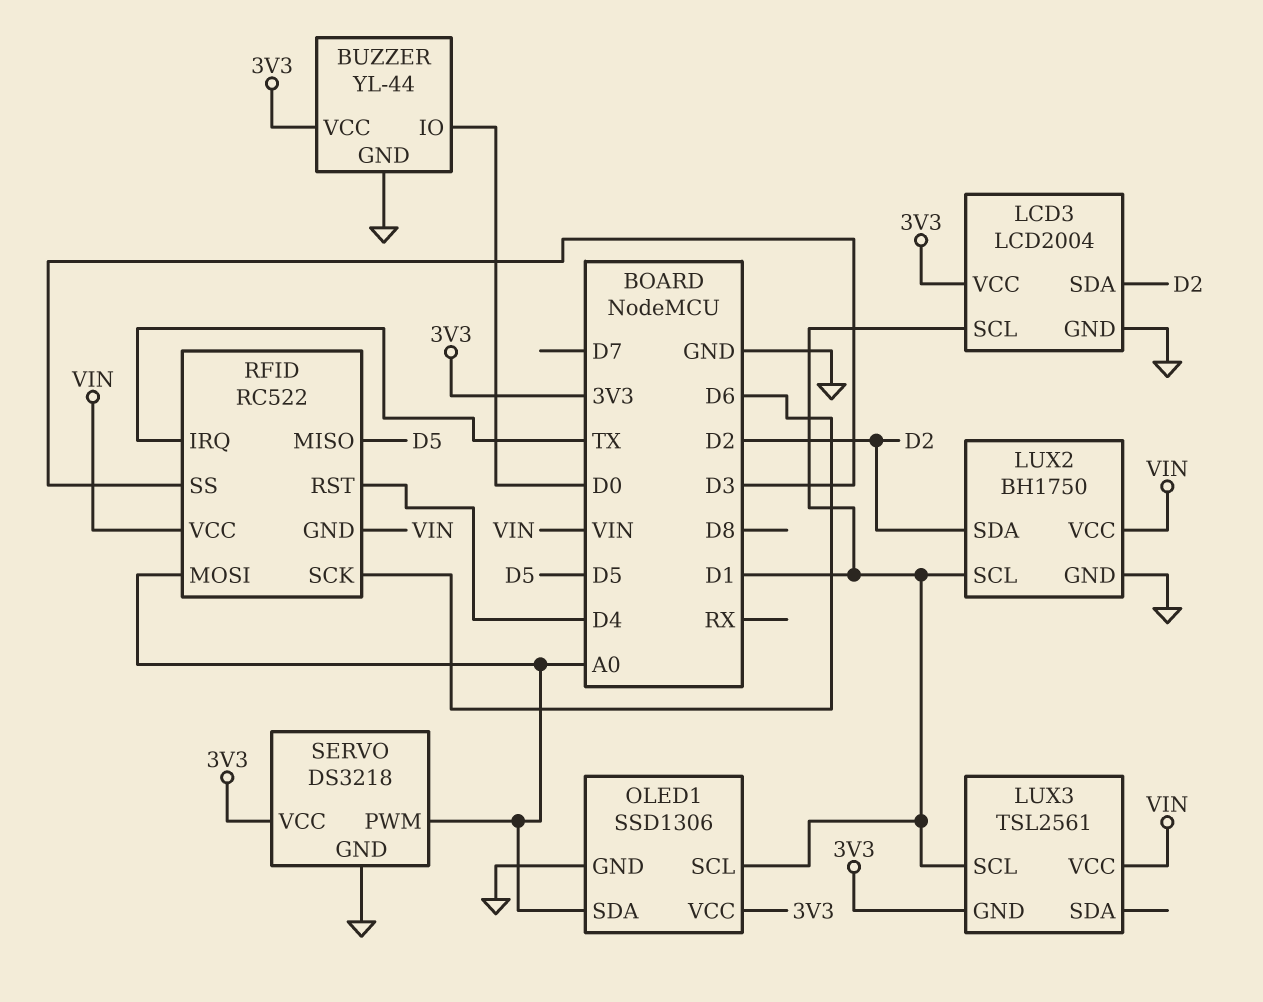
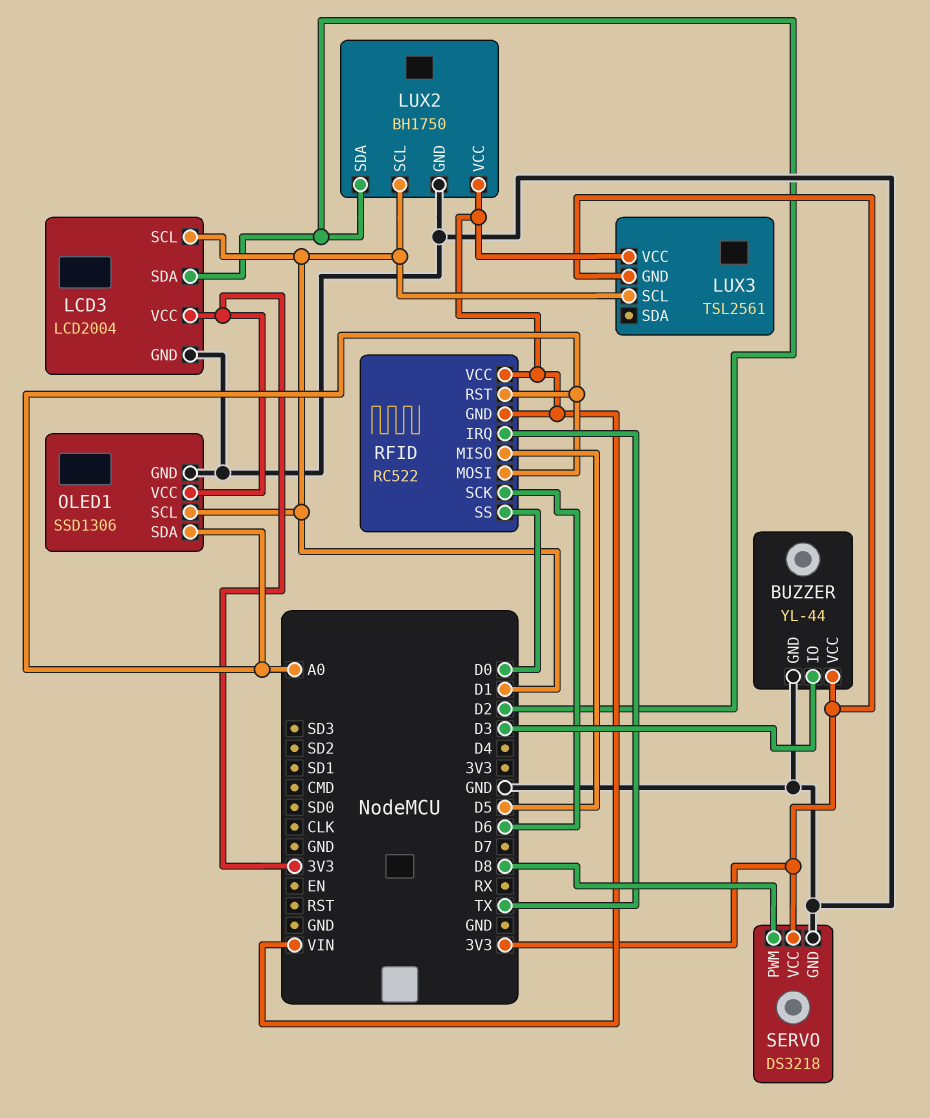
BUZZER pin IO: D0 -> D3
RFID pin RST: D4 -> A0
RFID pin SS: D3 -> D0
SERVO pin PWM: A0 -> D8

